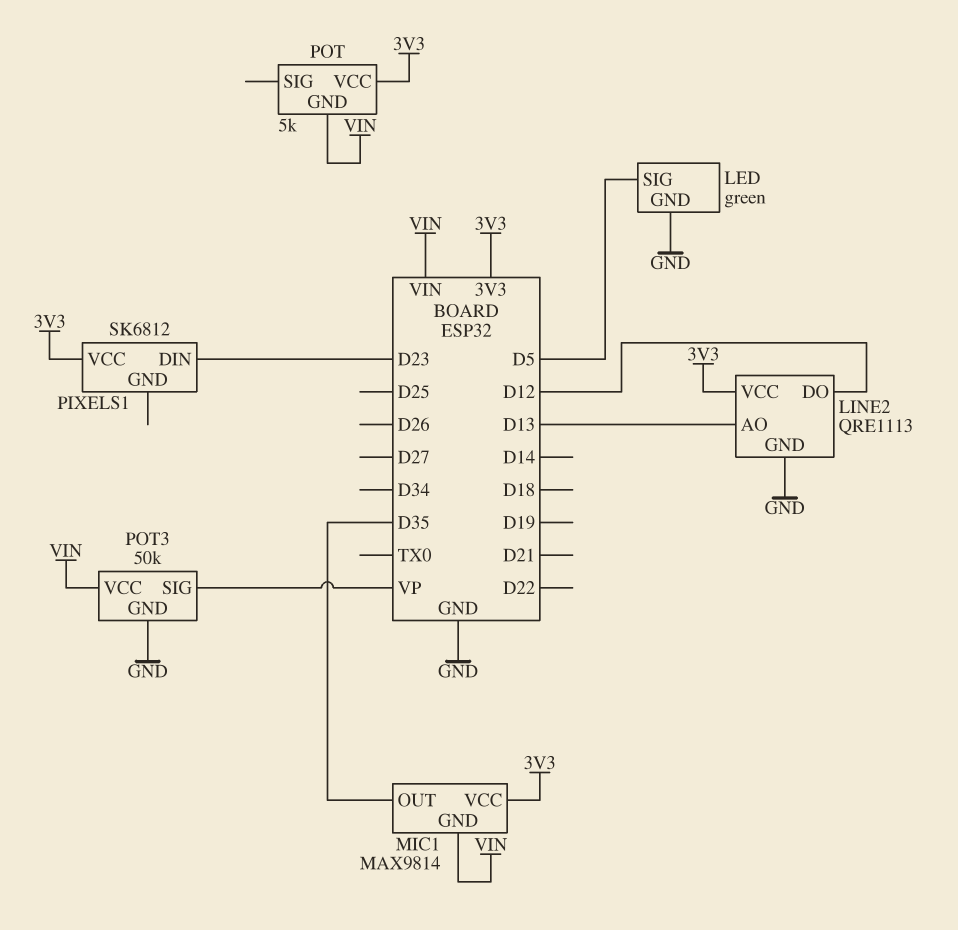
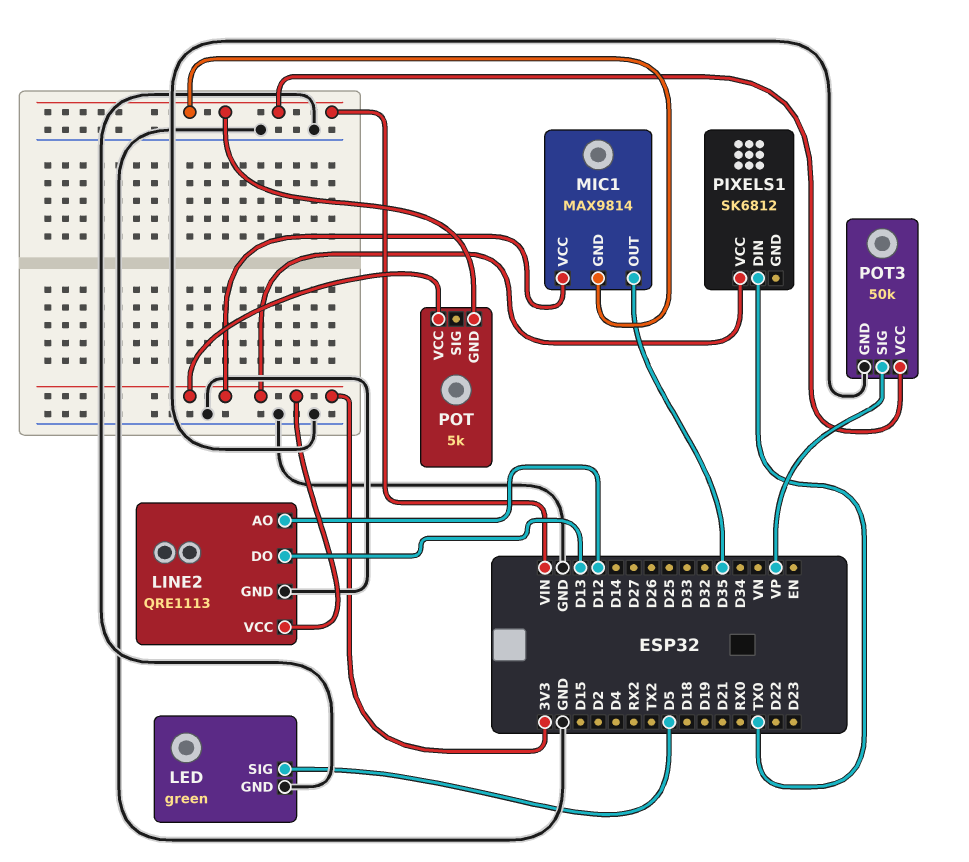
LINE2 pin AO: D13 -> D12
LINE2 pin DO: D12 -> D13
PIXELS1 pin DIN: D23 -> TX0

